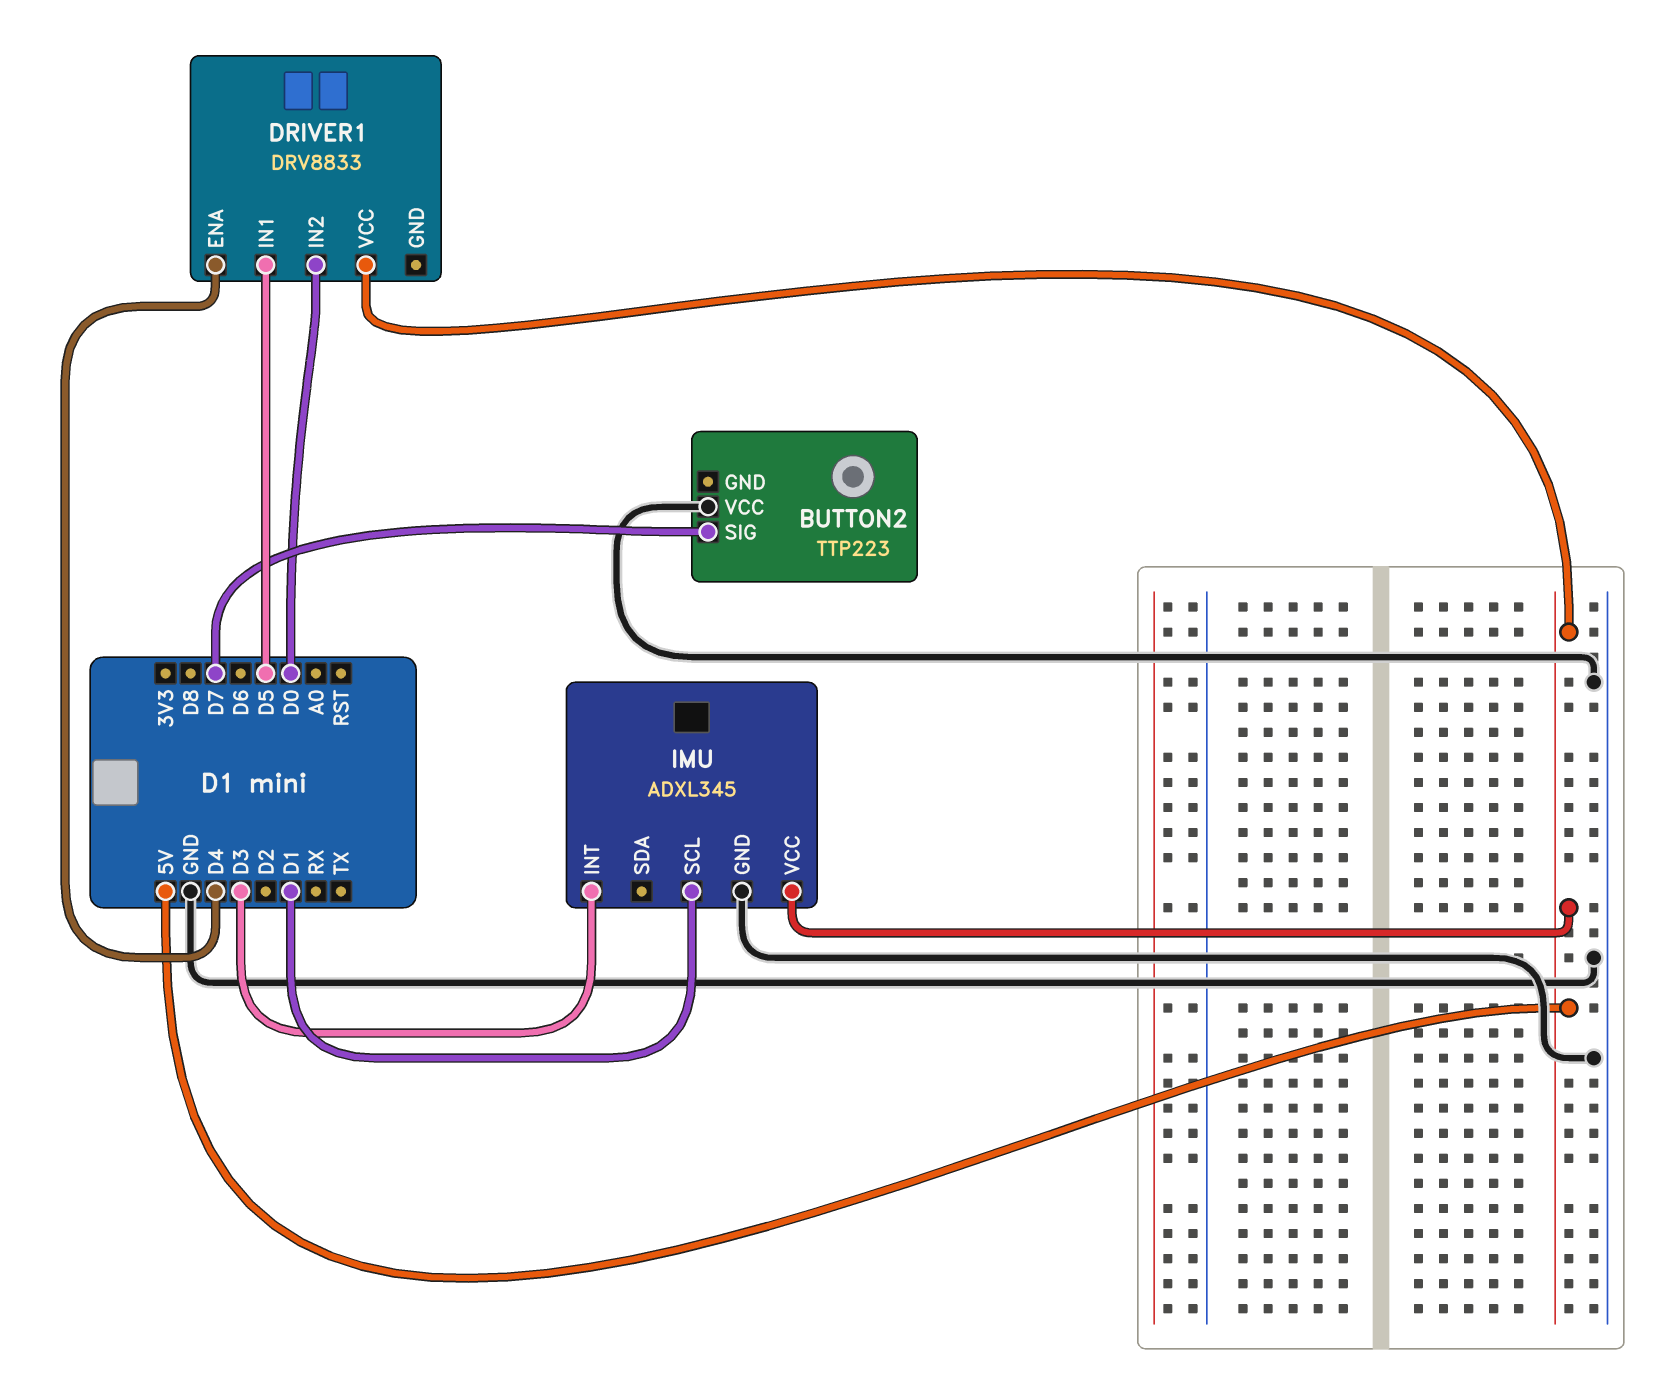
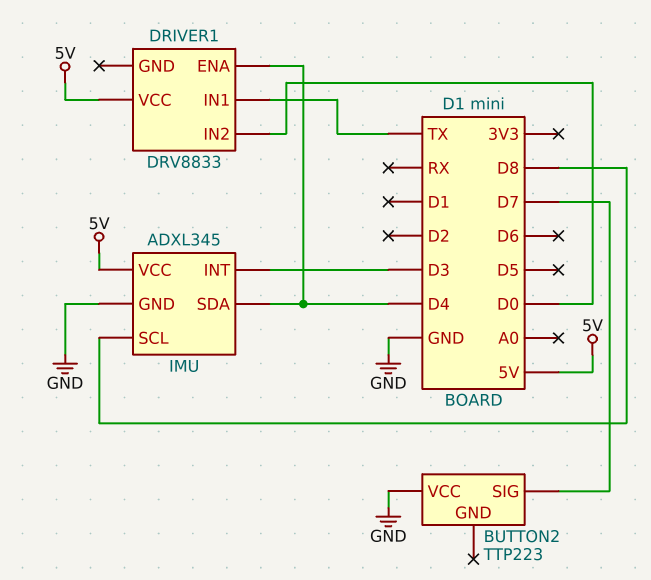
DRIVER1 pin IN1: D5 -> TX
IMU pin SCL: D1 -> D8
IMU pin SDA: none -> D4

